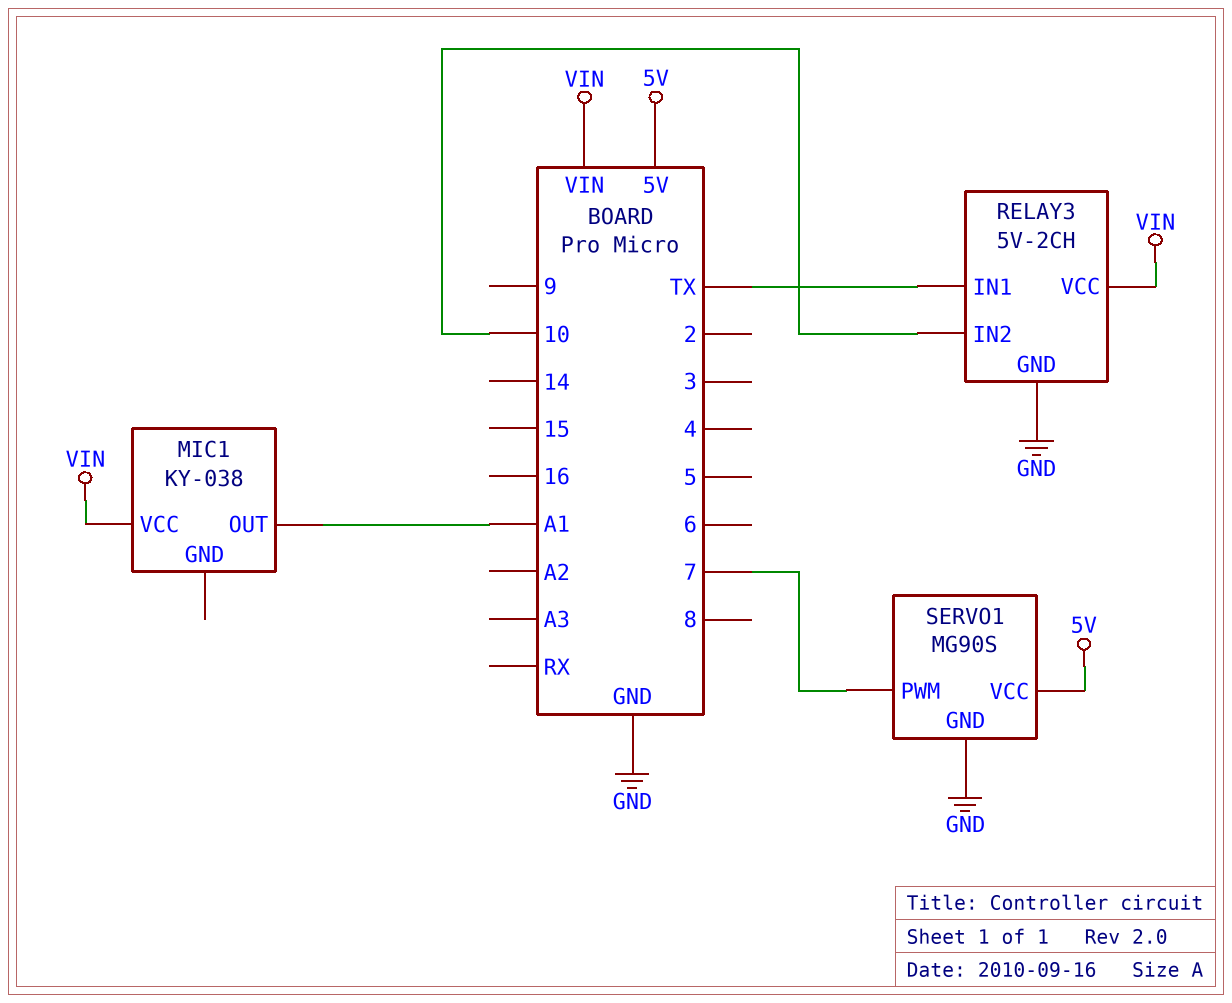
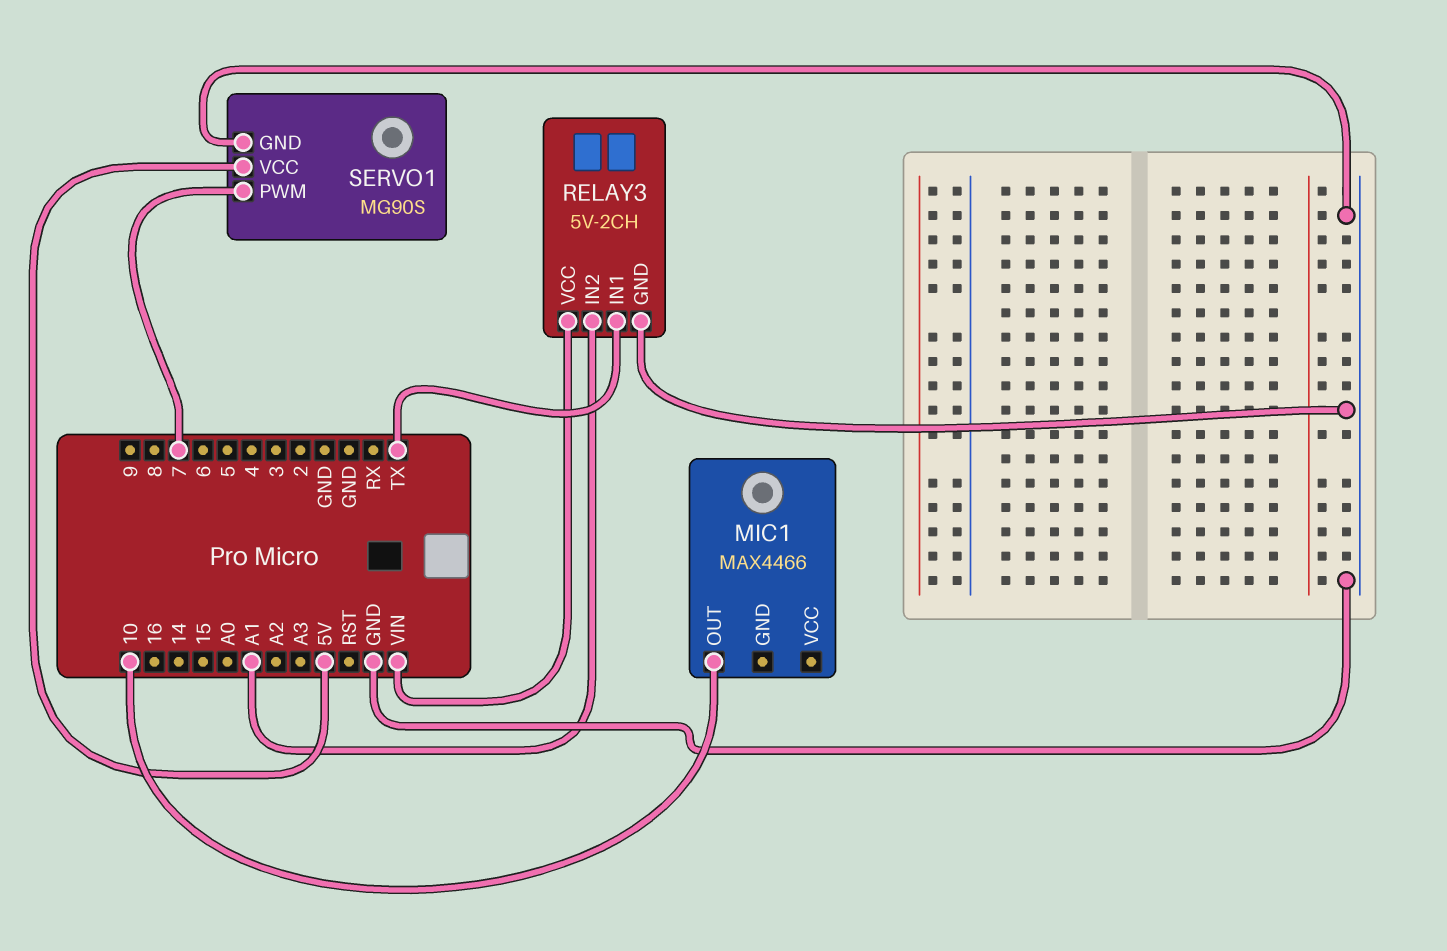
MIC1: KY-038 -> MAX4466
MIC1 pin OUT: A1 -> 10
MIC1 pin VCC: VIN -> none
RELAY3 pin IN2: 10 -> A1

